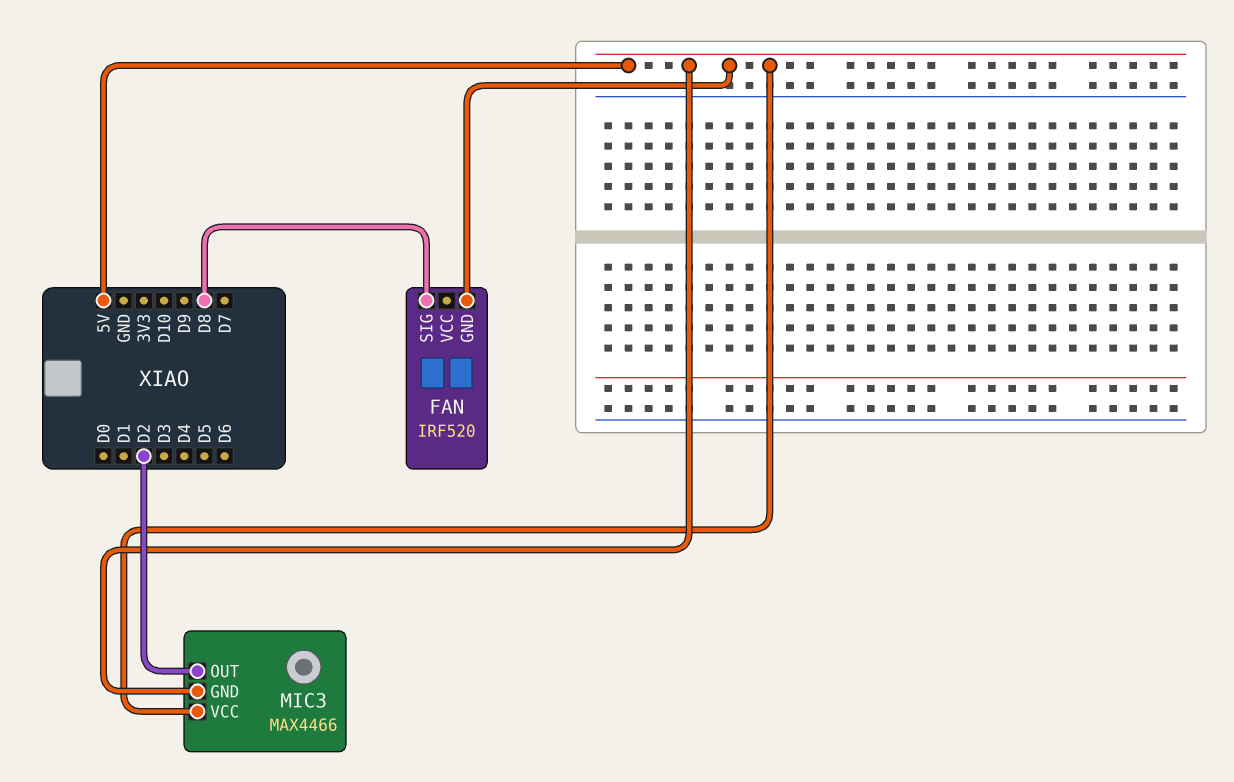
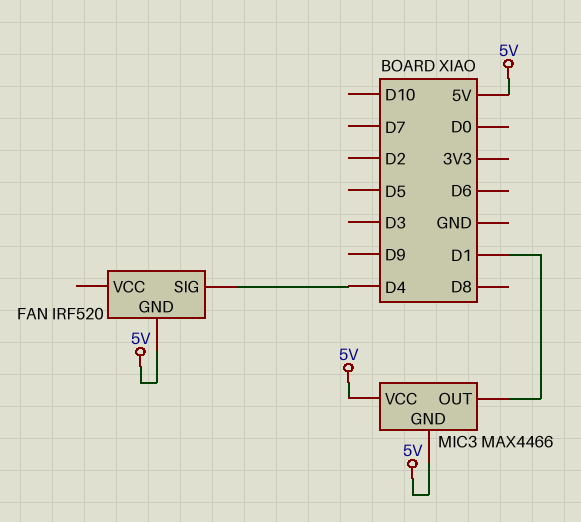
FAN pin SIG: D8 -> D4
MIC3 pin OUT: D2 -> D1

